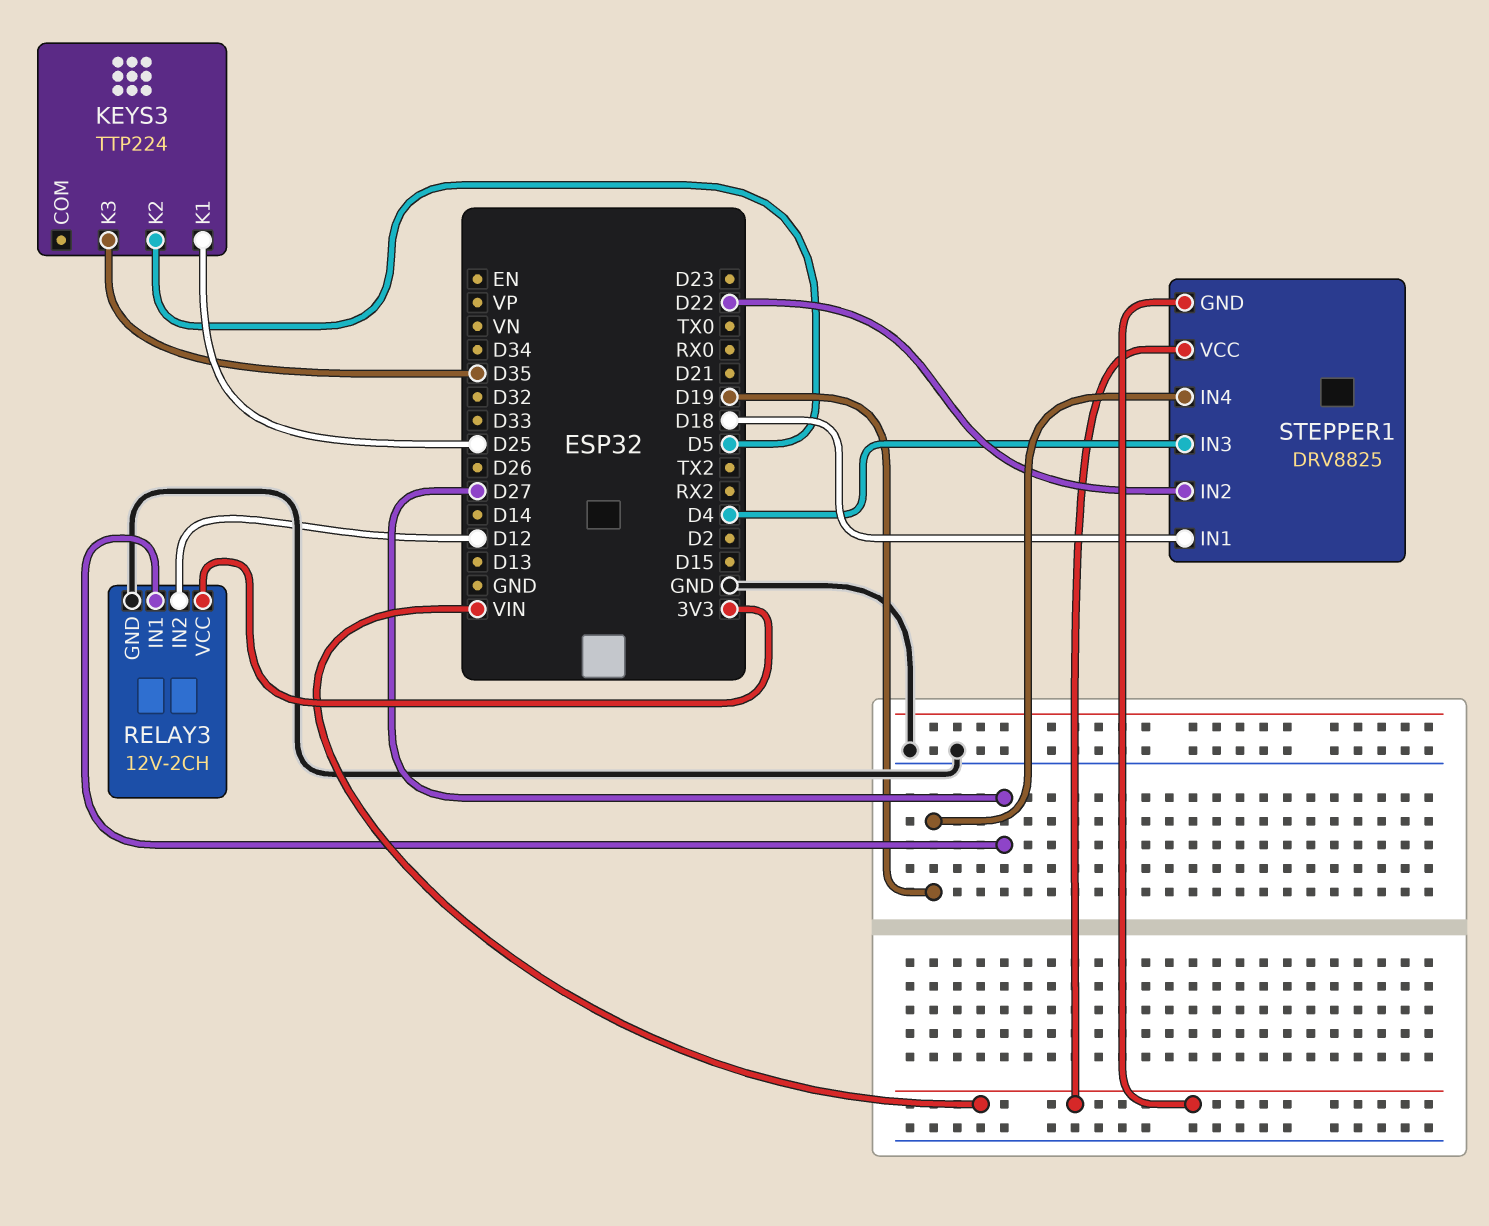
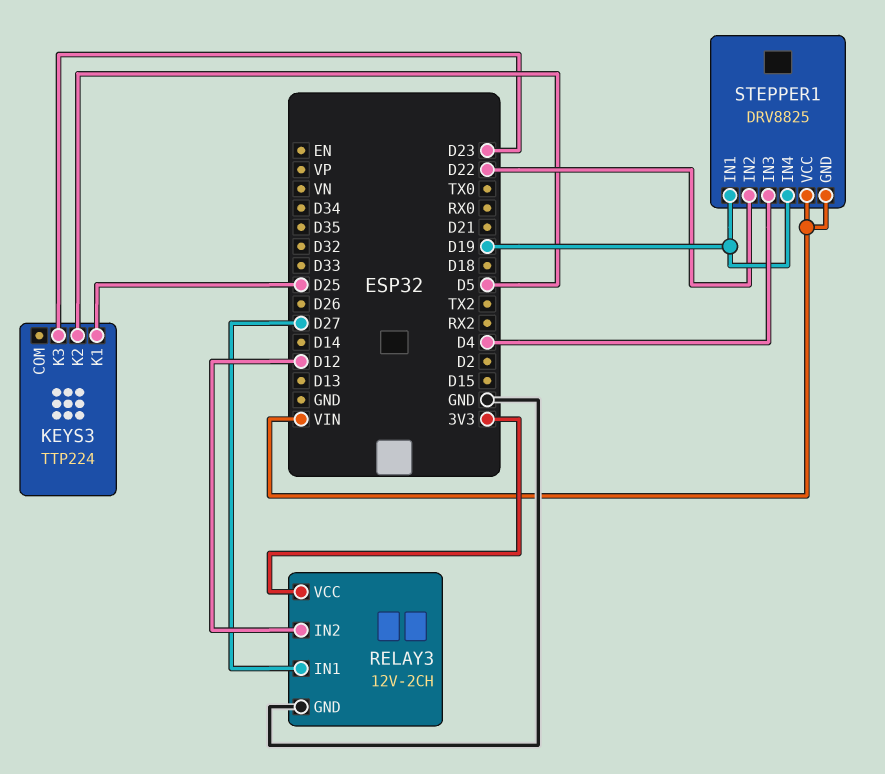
KEYS3 pin K3: D35 -> D23
STEPPER1 pin IN1: D18 -> D19

